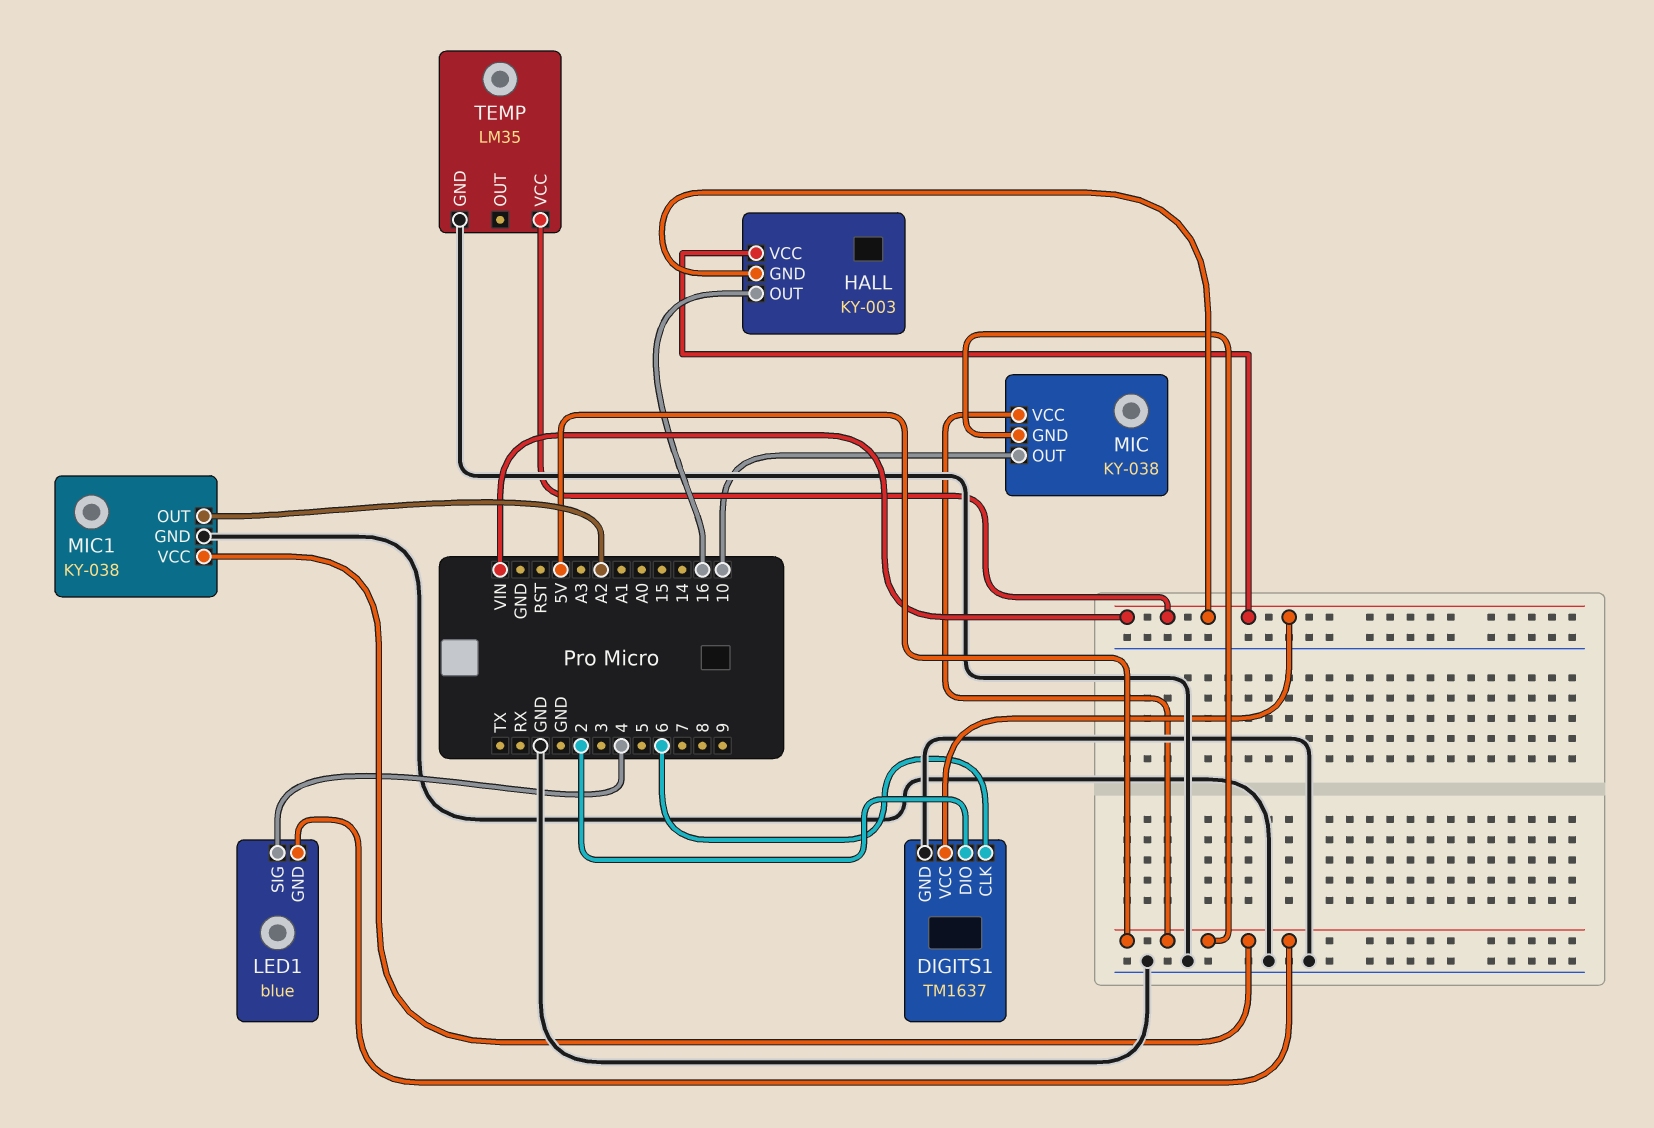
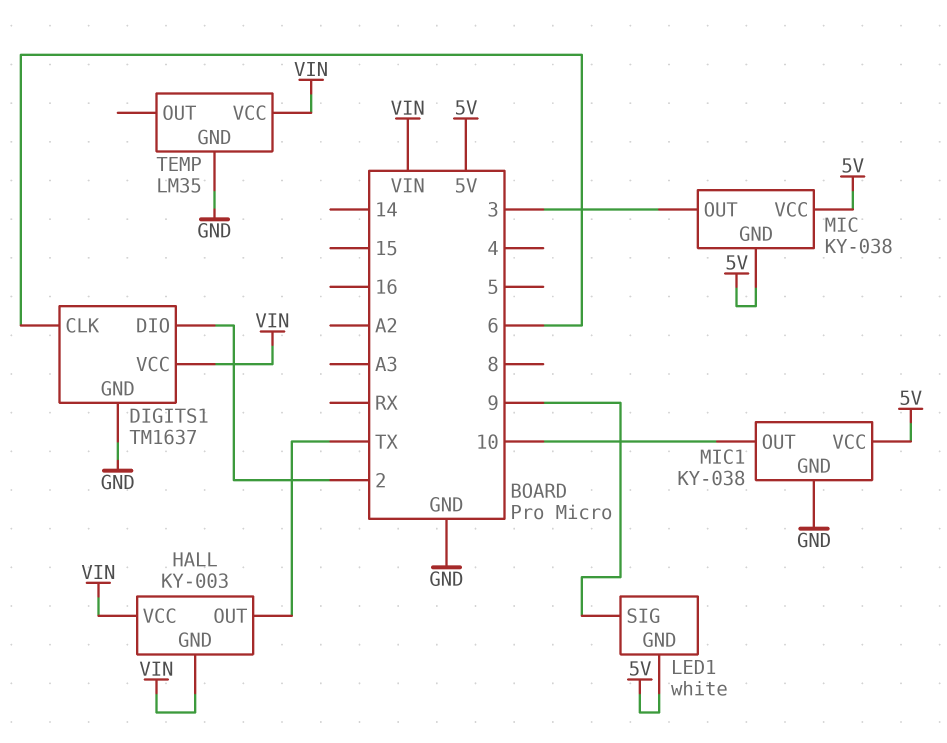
HALL pin OUT: 16 -> TX
LED1: blue -> white
LED1 pin SIG: 4 -> 9
MIC pin OUT: 10 -> 3
MIC1 pin OUT: A2 -> 10

